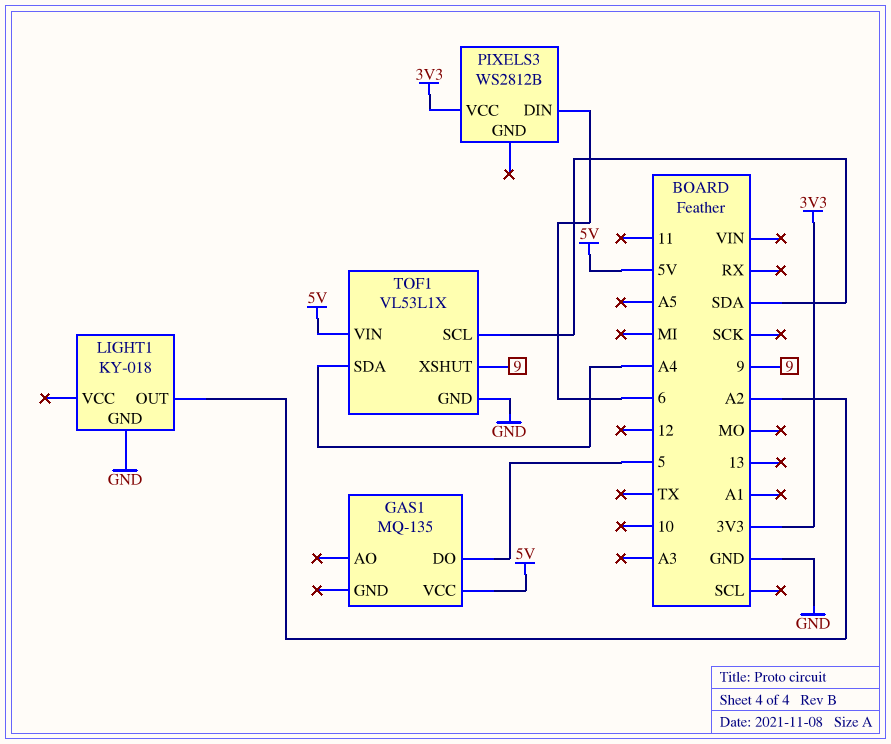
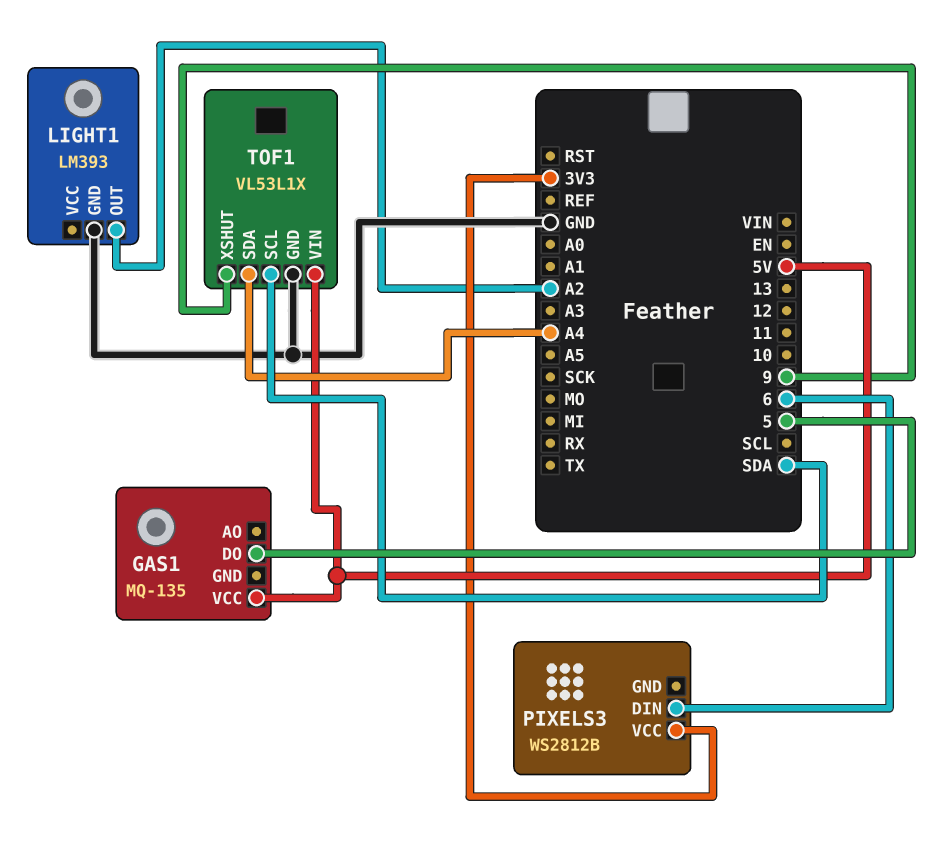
LIGHT1: KY-018 -> LM393

